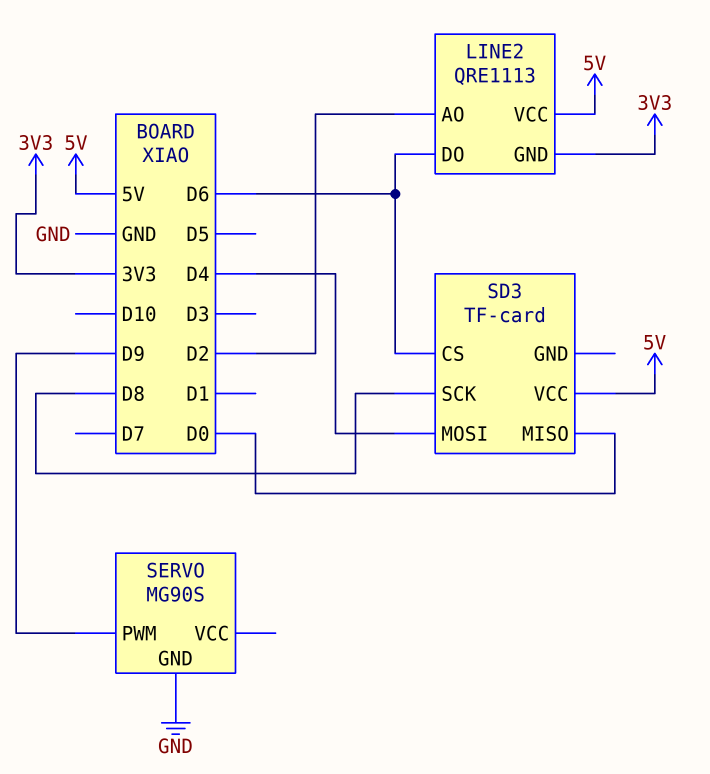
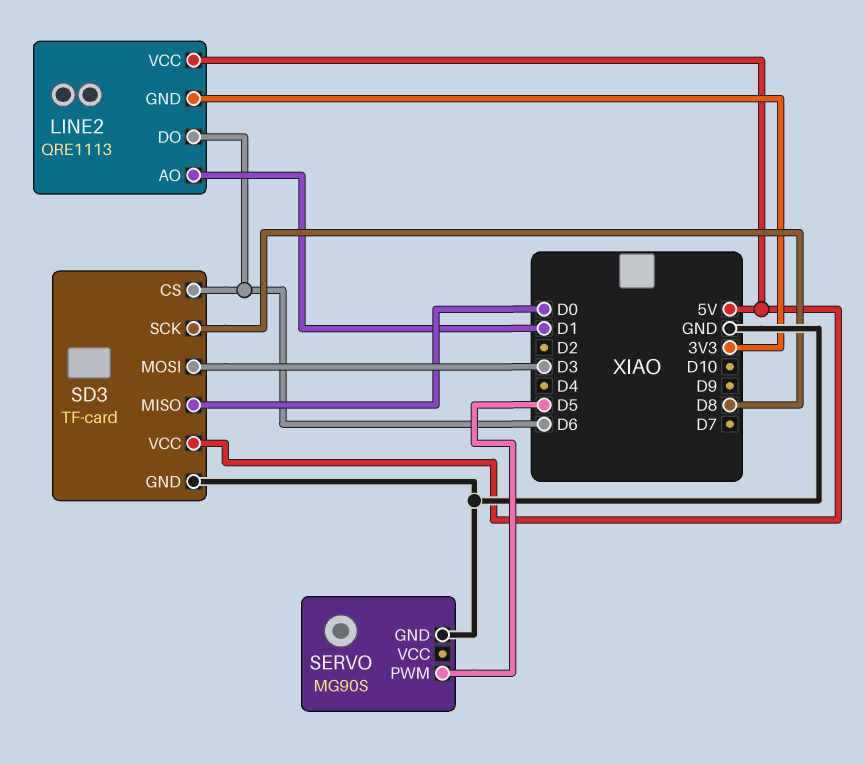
LINE2 pin AO: D2 -> D1
SD3 pin GND: none -> GND
SD3 pin MOSI: D4 -> D3
SERVO pin PWM: D9 -> D5

